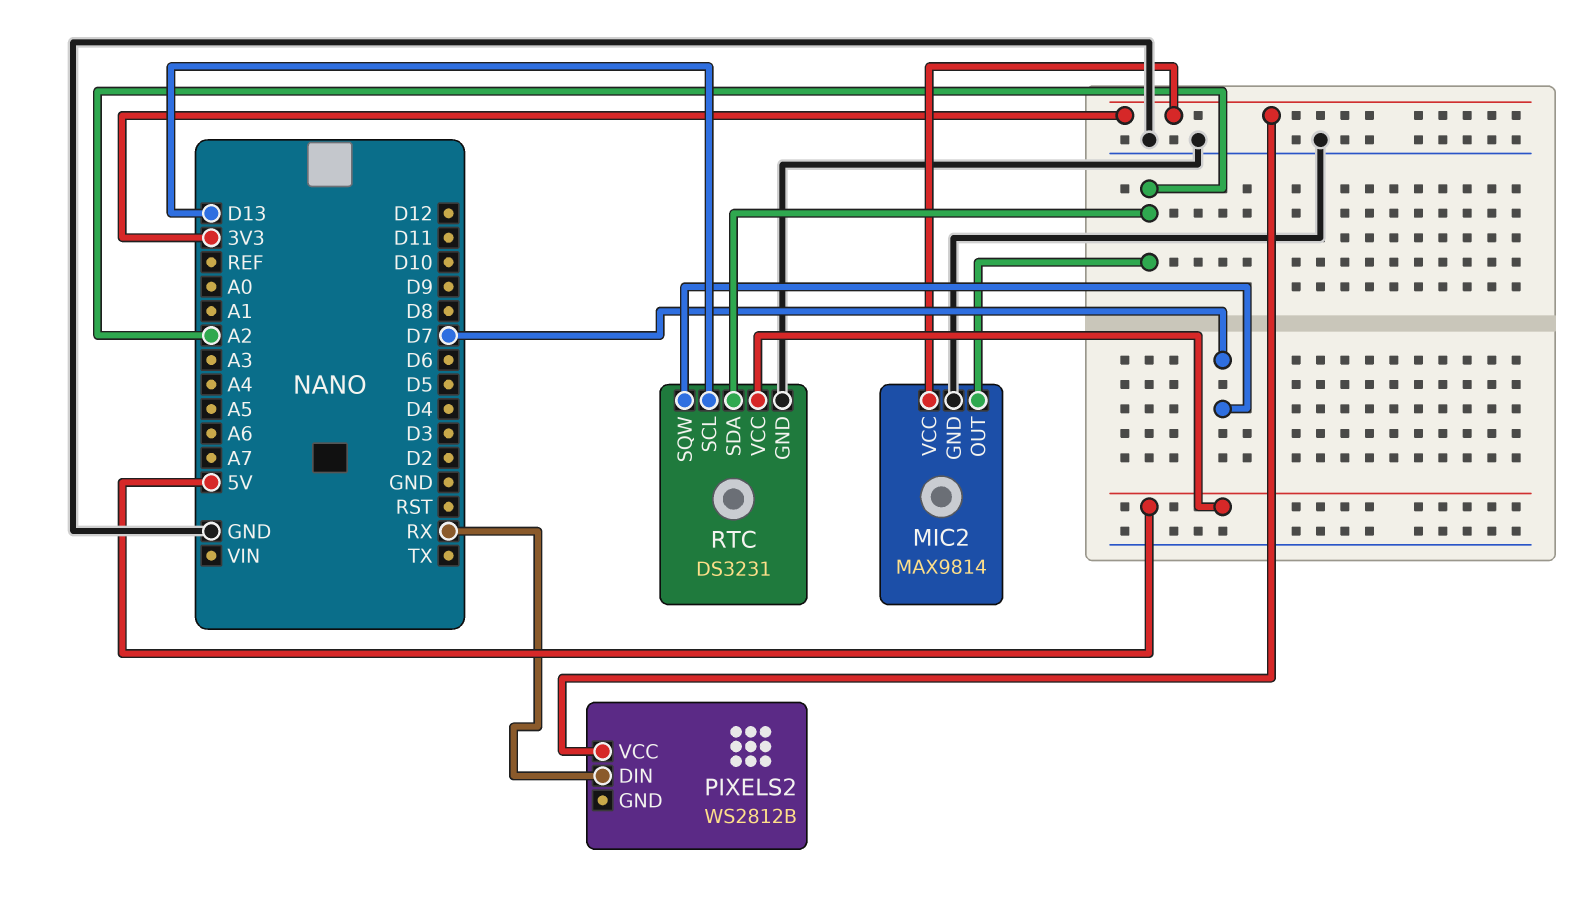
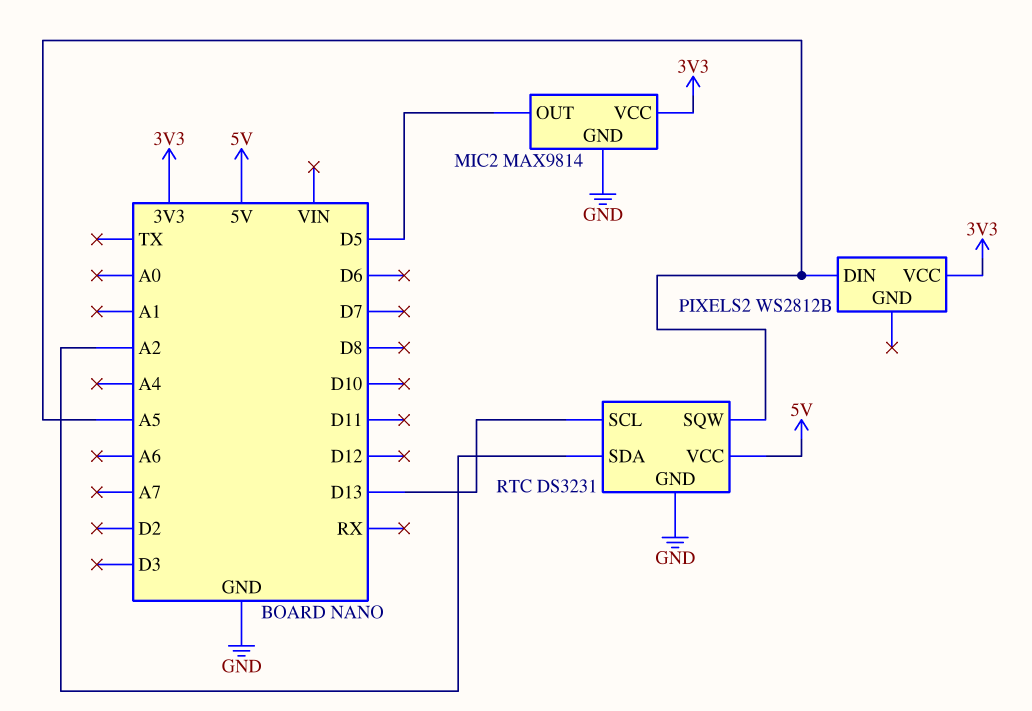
MIC2 pin OUT: A2 -> D5
PIXELS2 pin DIN: RX -> A5
RTC pin SQW: D7 -> A5

